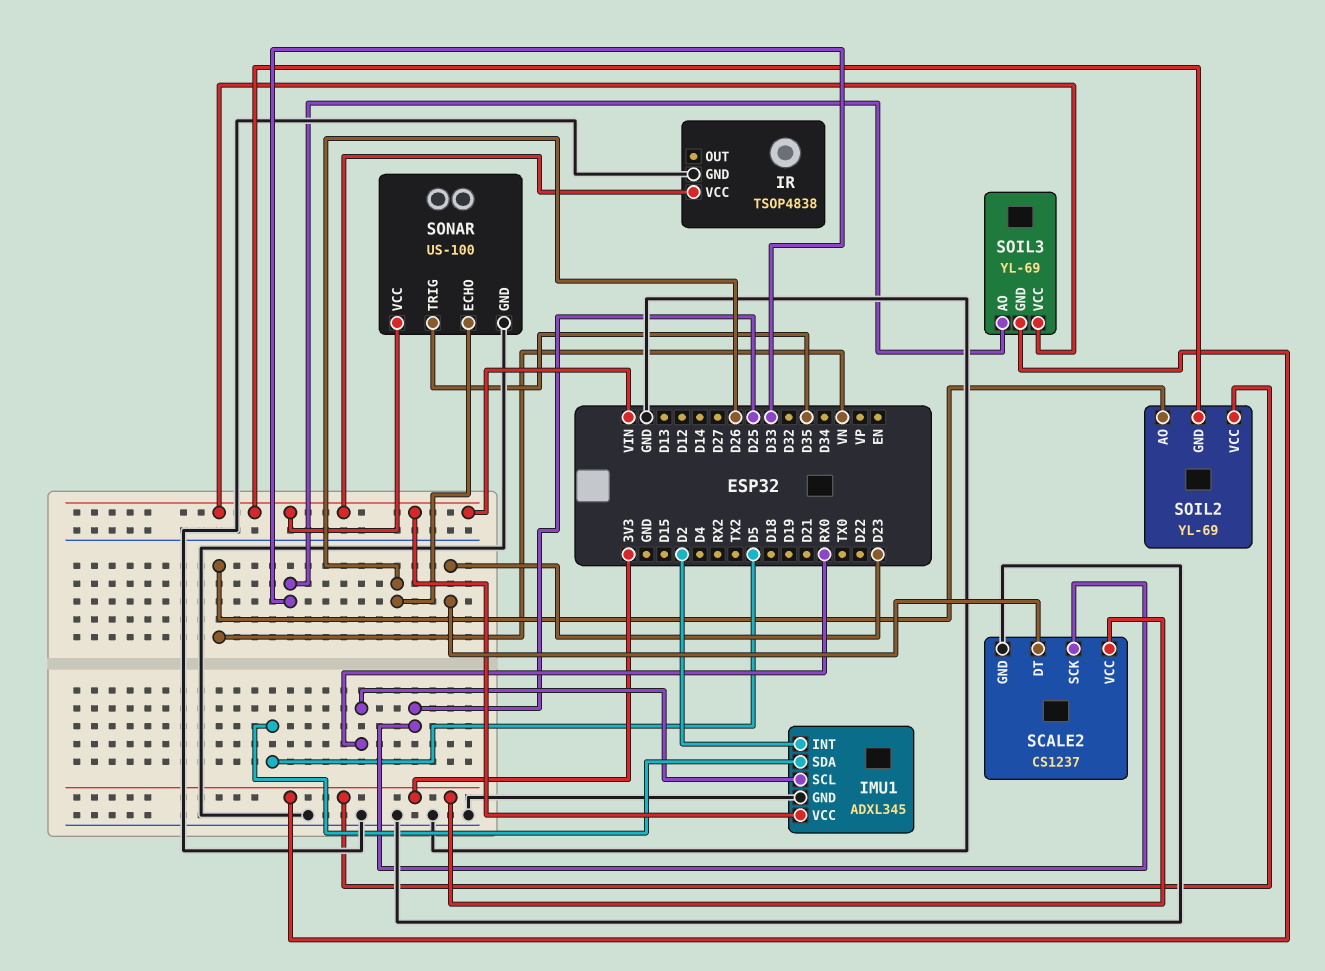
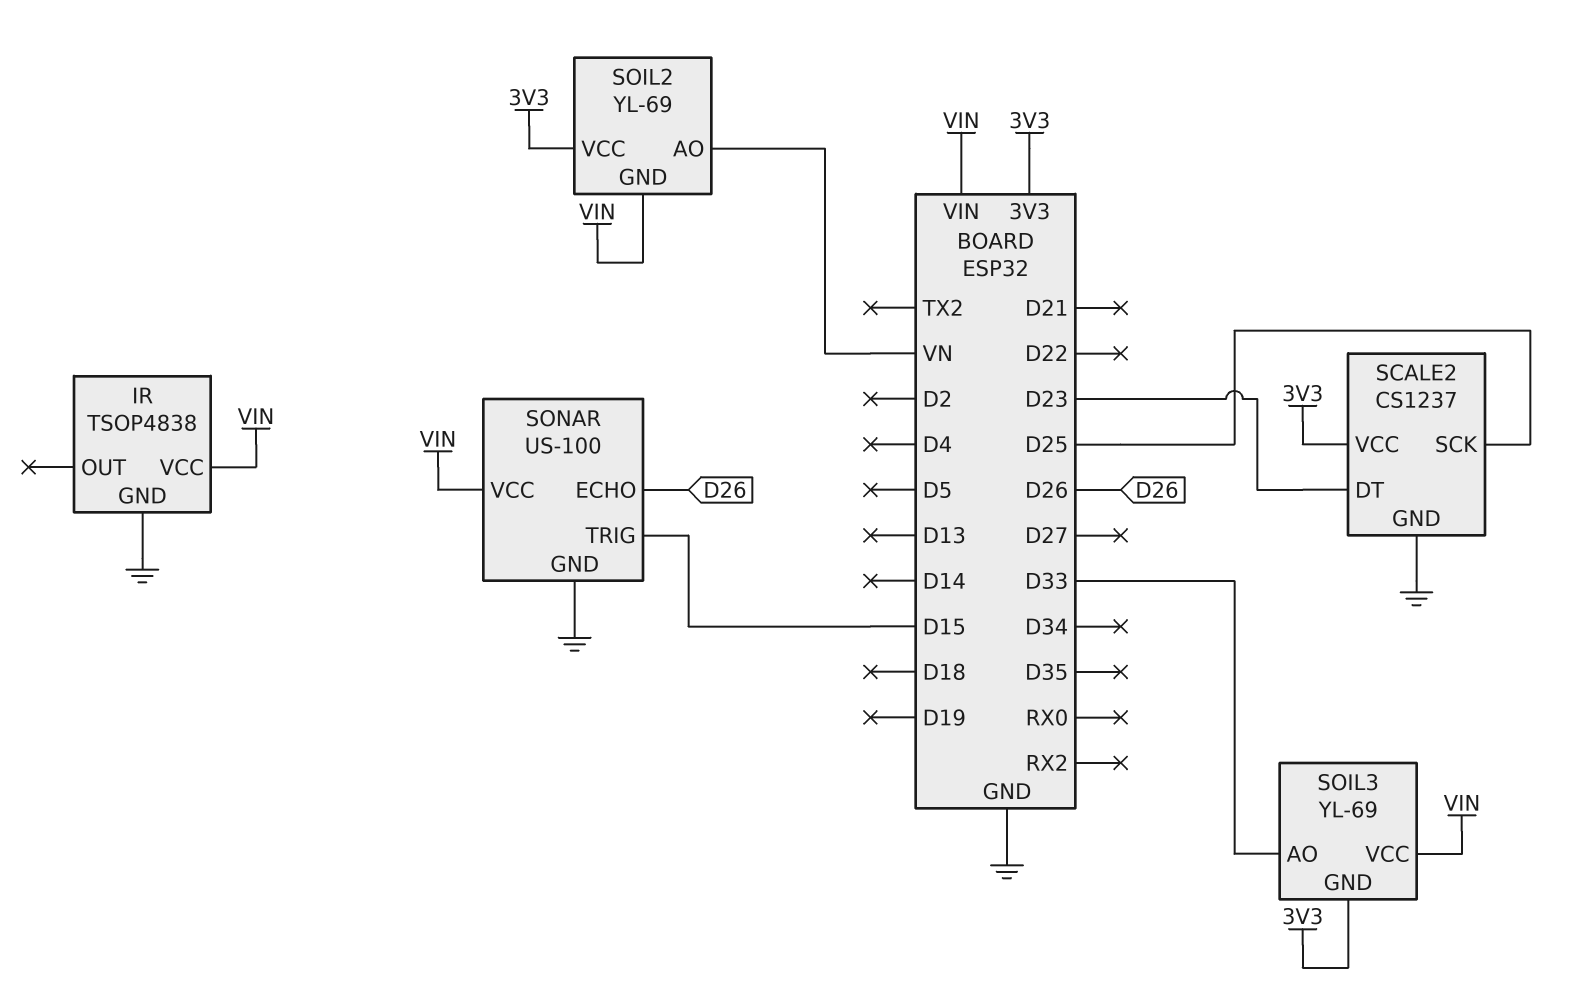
IMU1: ADXL345 -> none
IMU1 pin GND: GND -> none
IMU1 pin INT: D2 -> none
IMU1 pin SCL: RX0 -> none
IMU1 pin SDA: D5 -> none
IMU1 pin VCC: VIN -> none
SONAR pin TRIG: D35 -> D15

